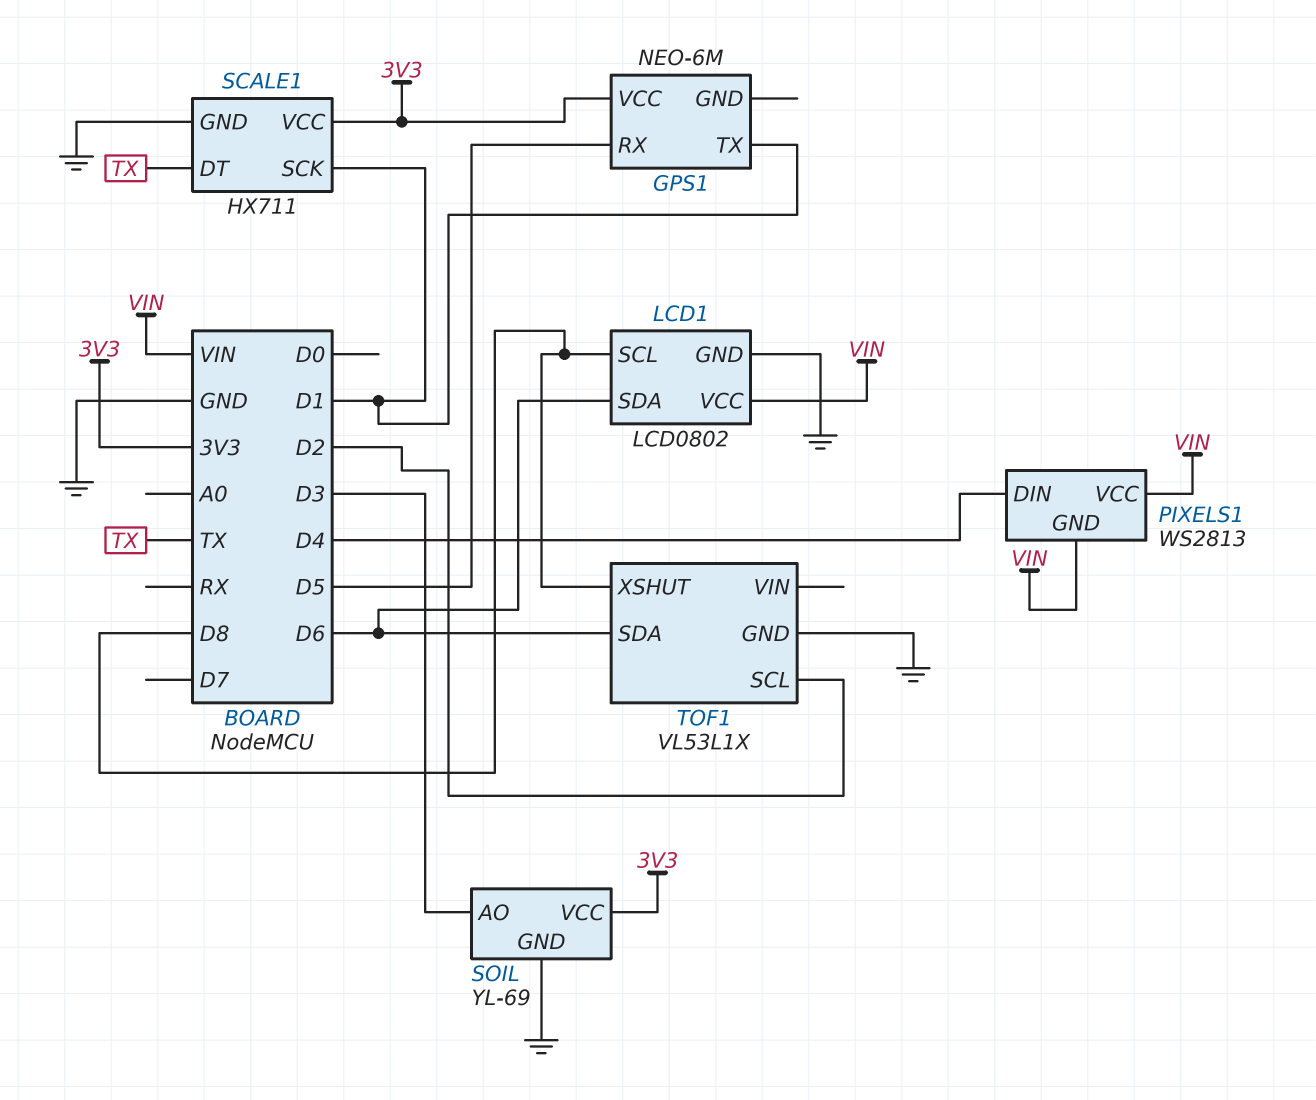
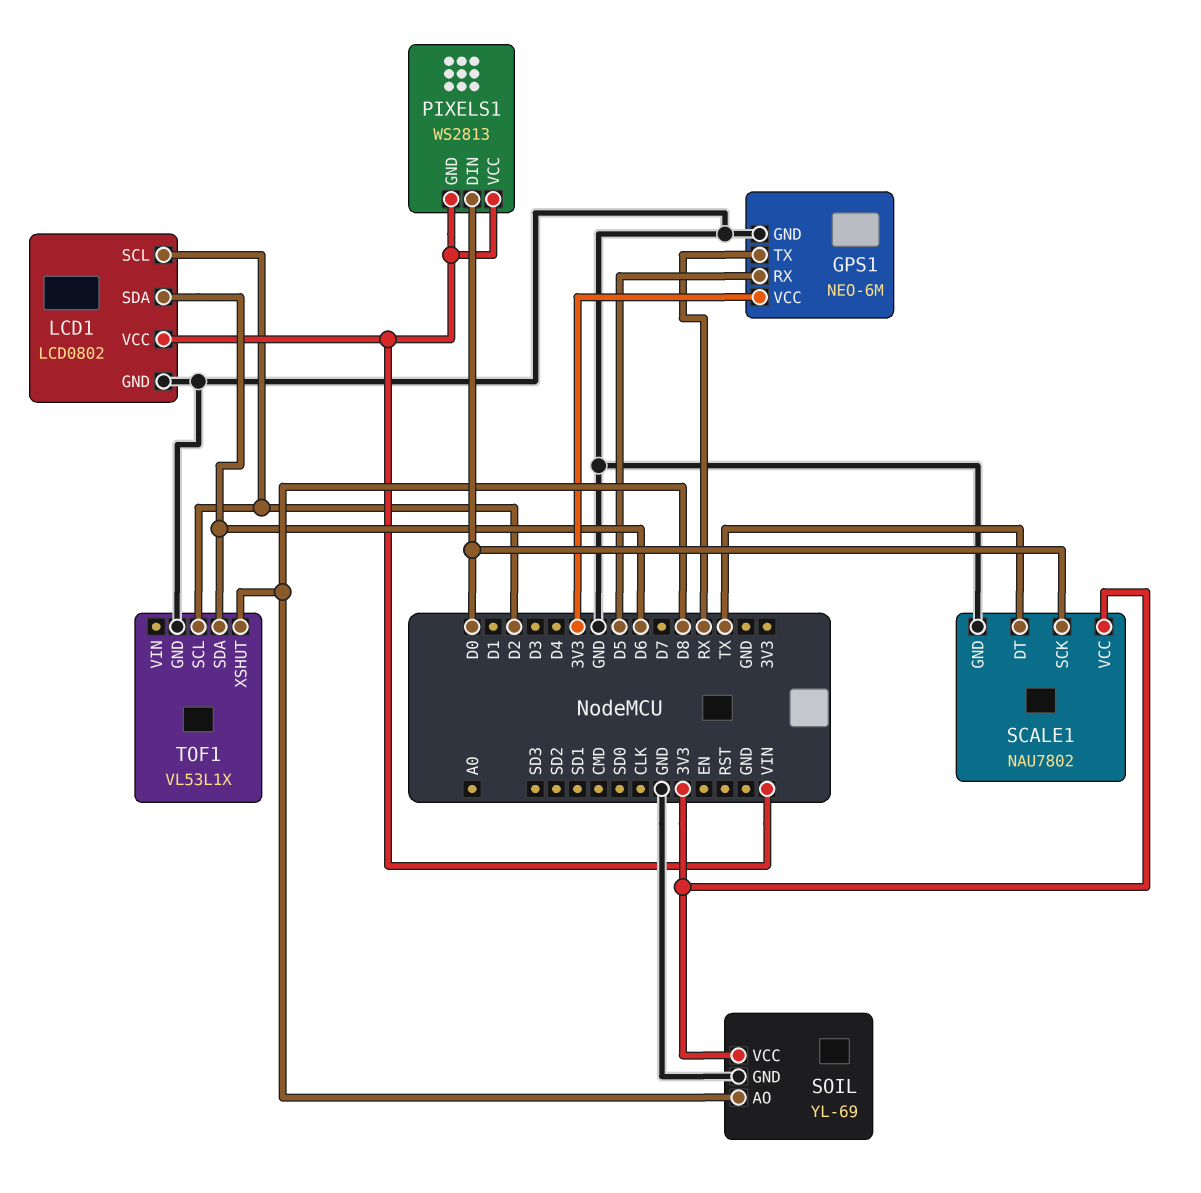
GPS1 pin GND: none -> GND
GPS1 pin TX: D1 -> RX
LCD1 pin SCL: D8 -> D2
PIXELS1 pin DIN: D4 -> D0
SCALE1: HX711 -> NAU7802
SCALE1 pin SCK: D1 -> D0
SOIL pin AO: D3 -> D8

